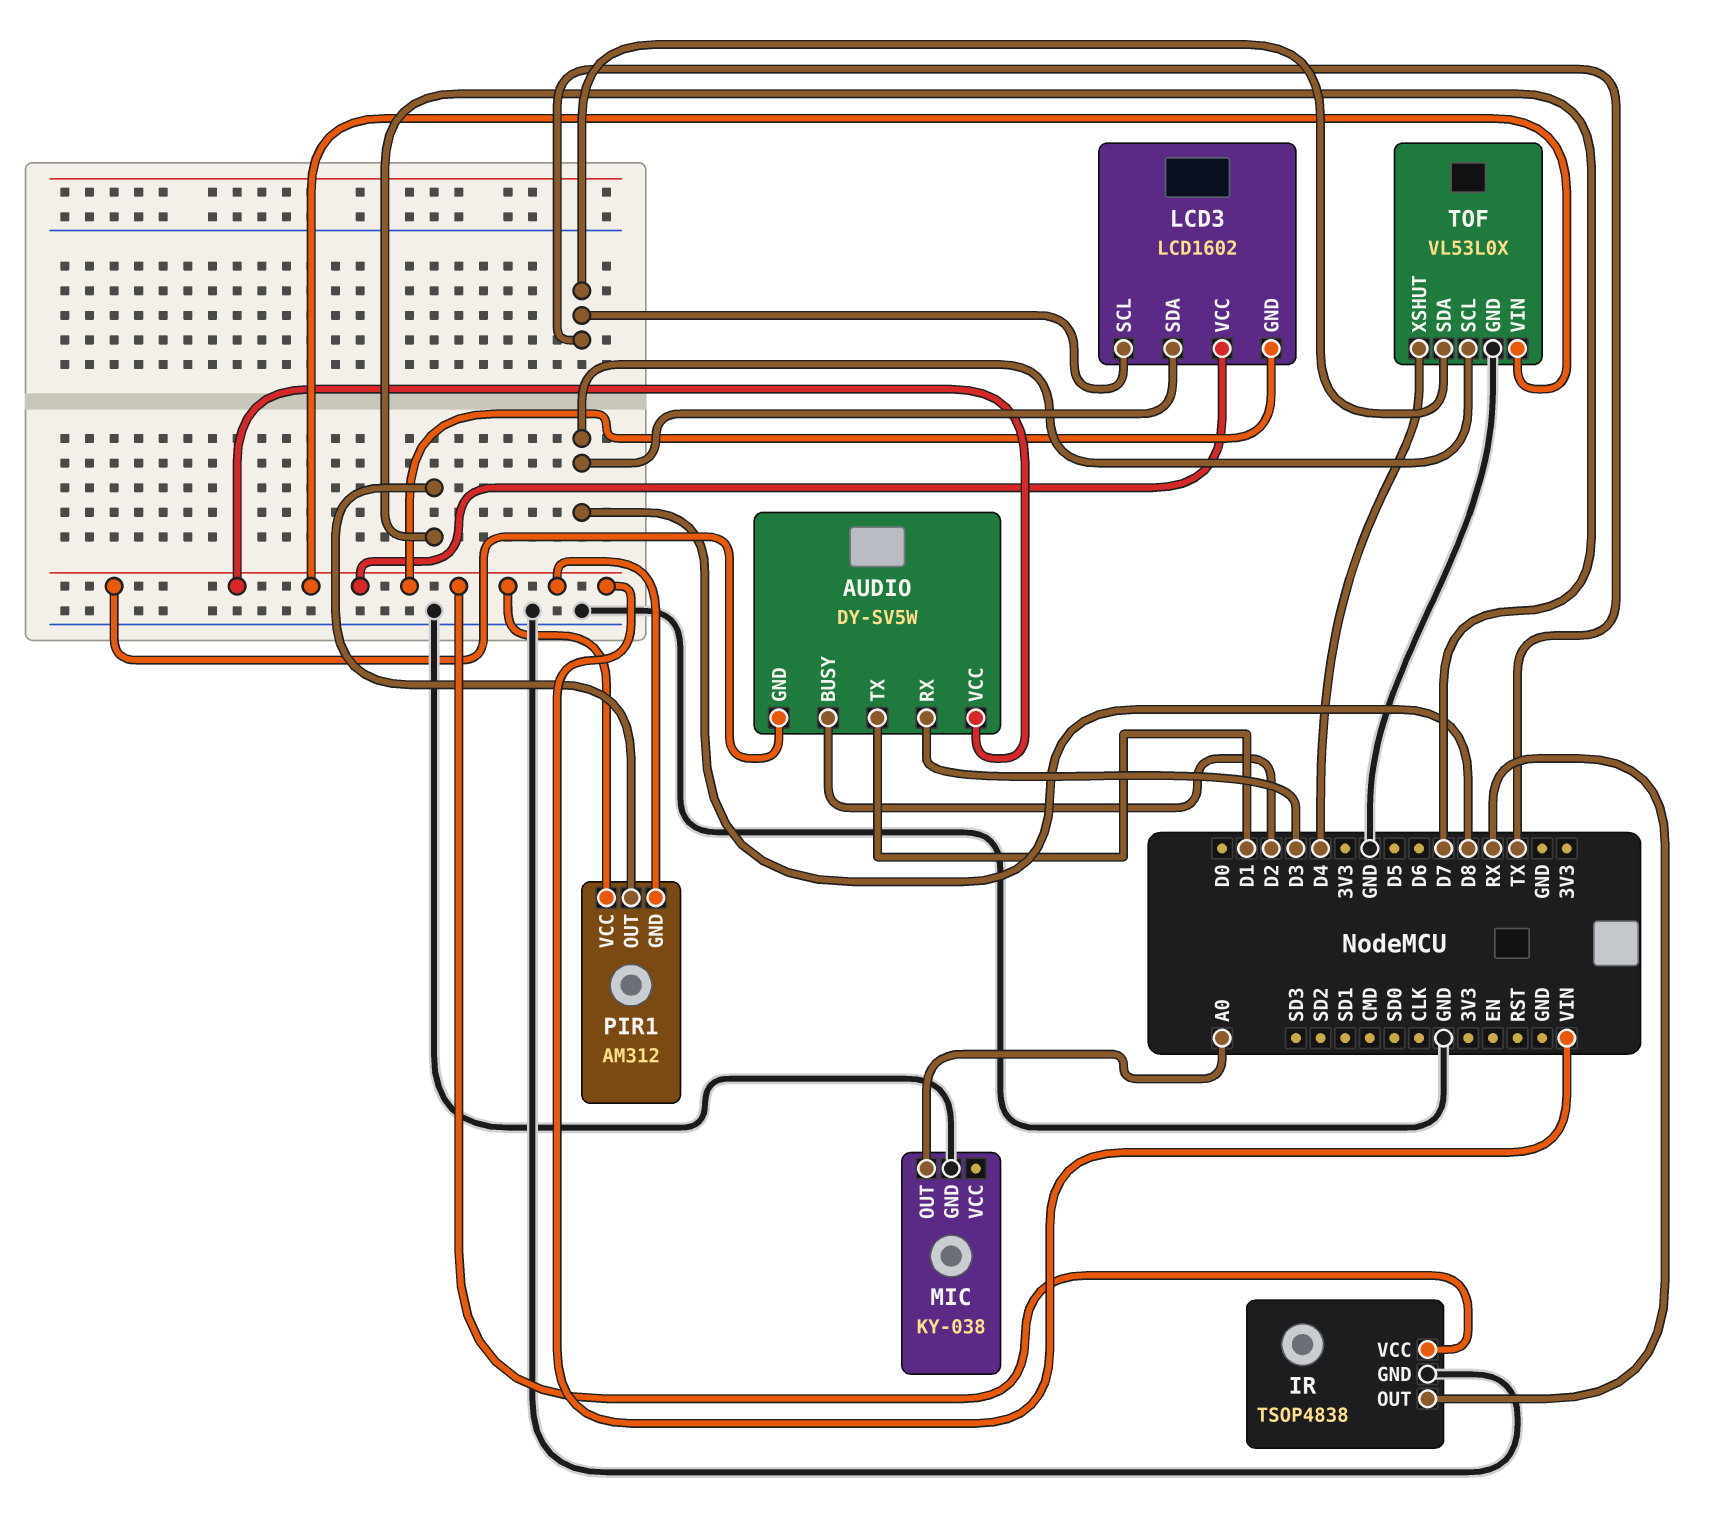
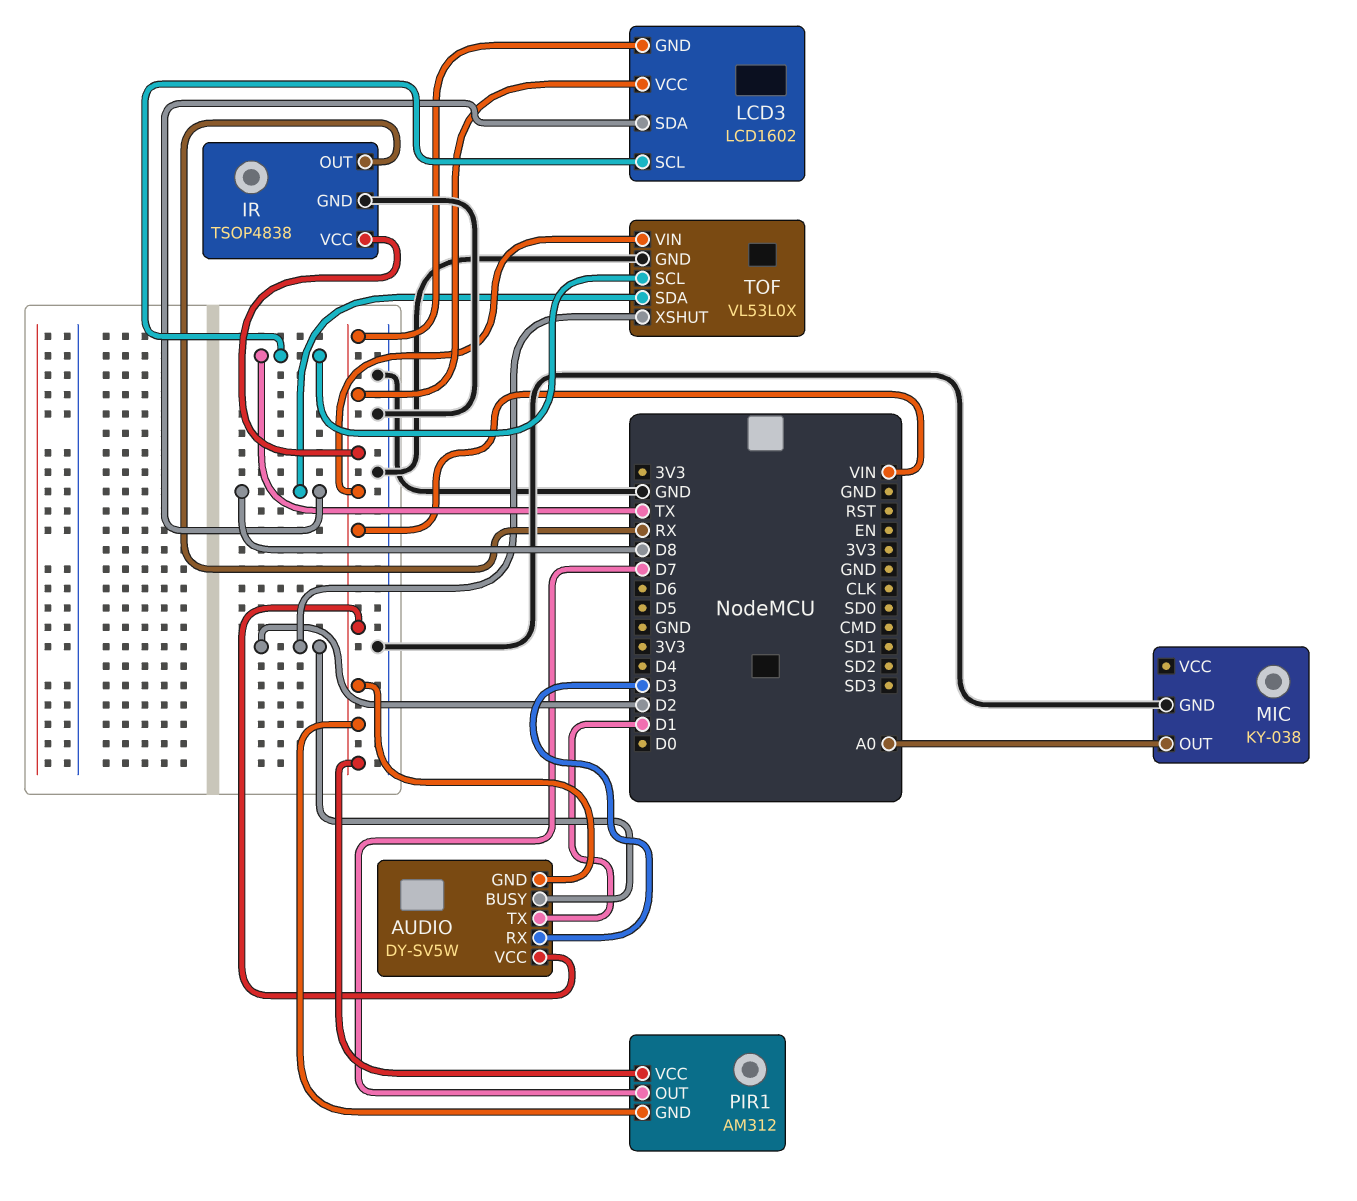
TOF pin SCL: D8 -> TX
TOF pin SDA: TX -> D8
TOF pin XSHUT: D4 -> D2

